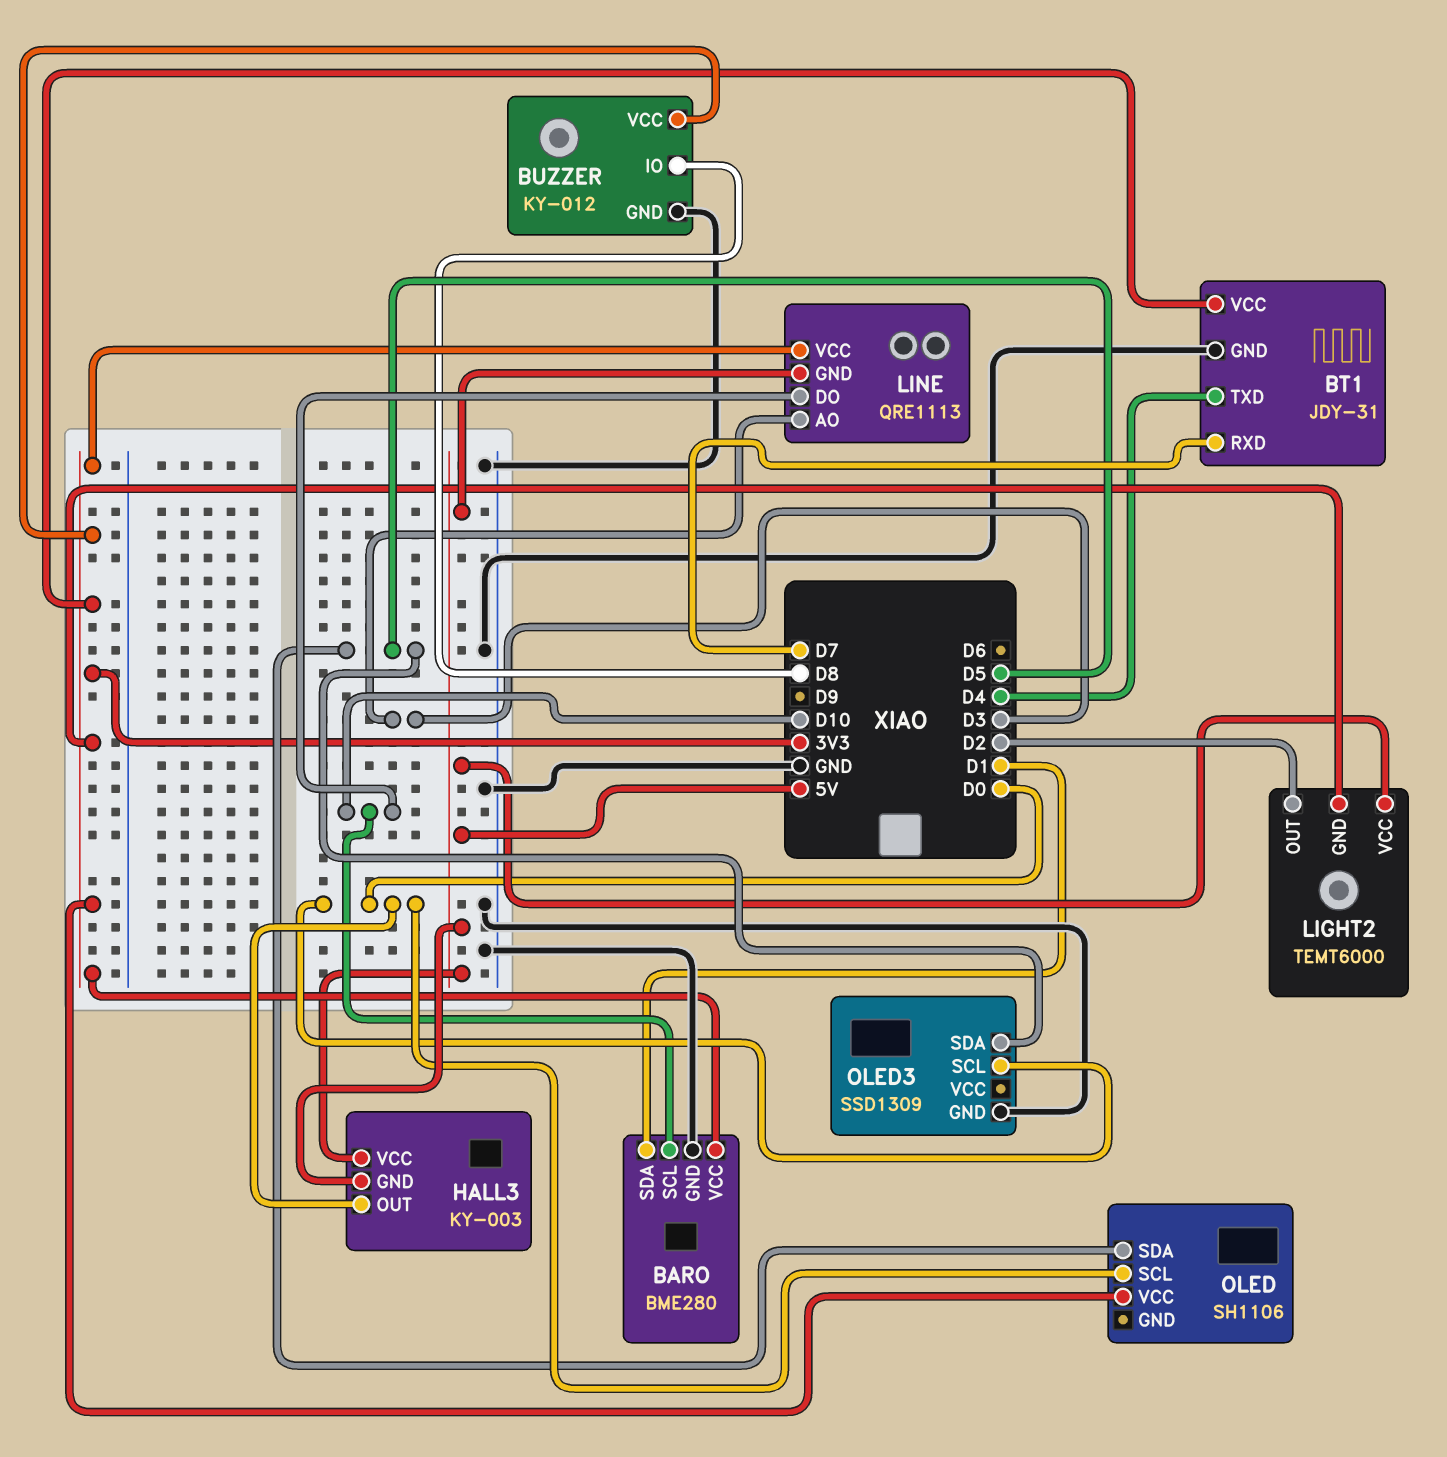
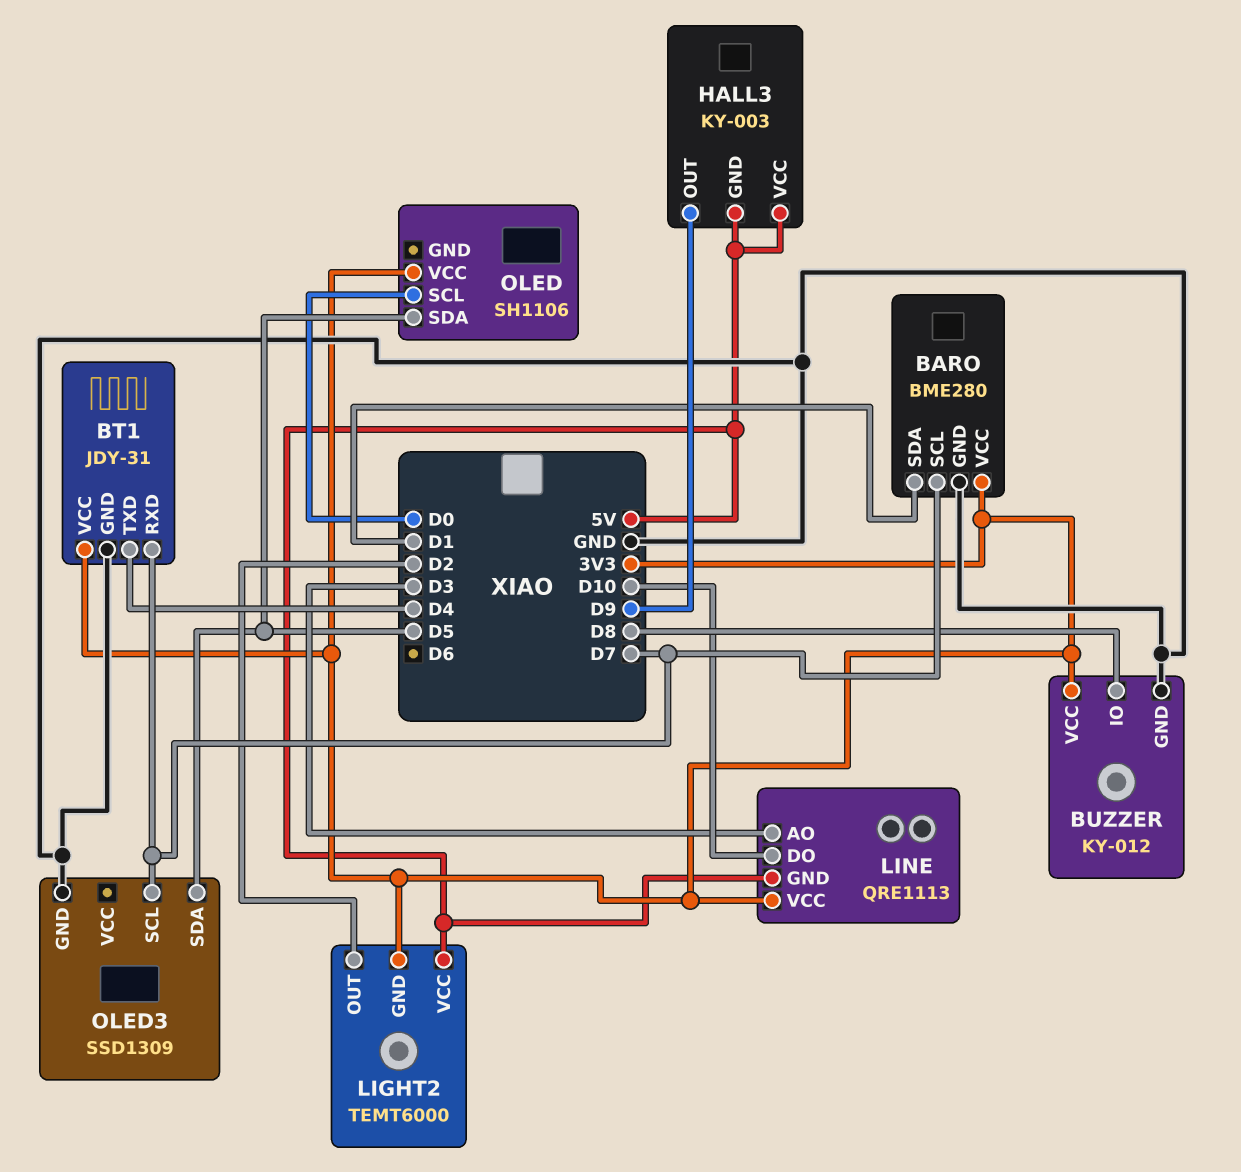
BARO pin SCL: D10 -> D7
HALL3 pin OUT: D0 -> D9
OLED3 pin SCL: D0 -> D7

